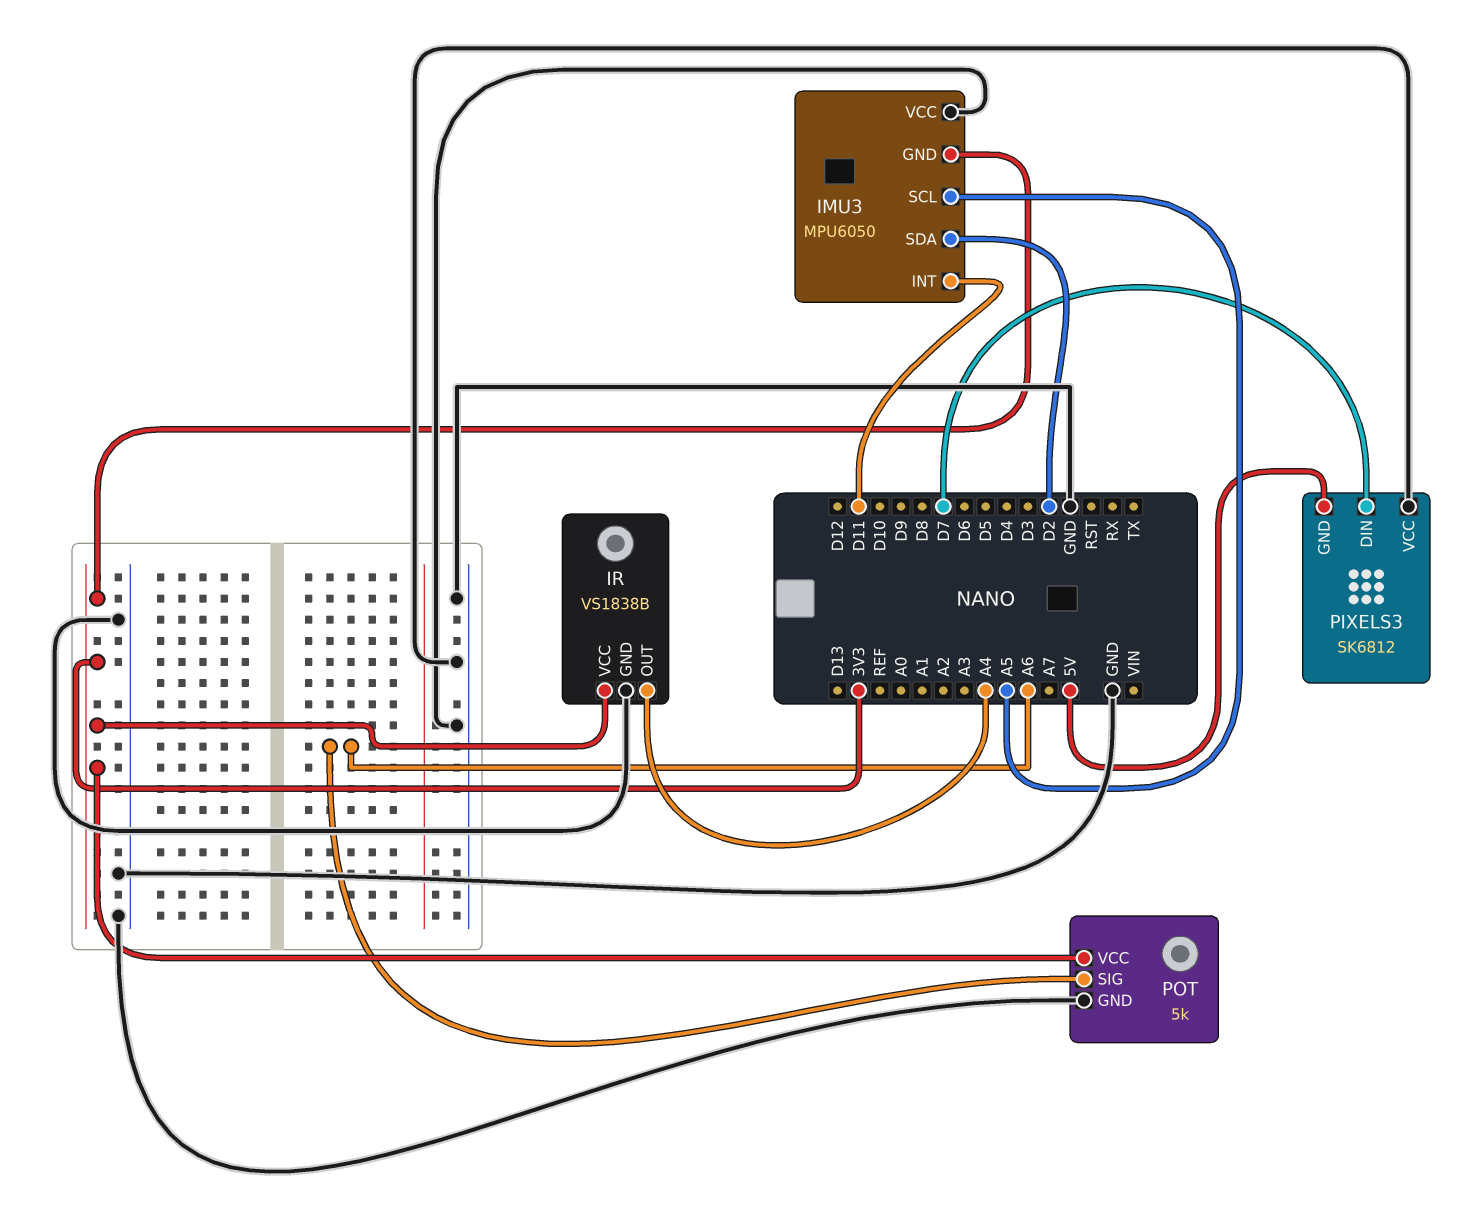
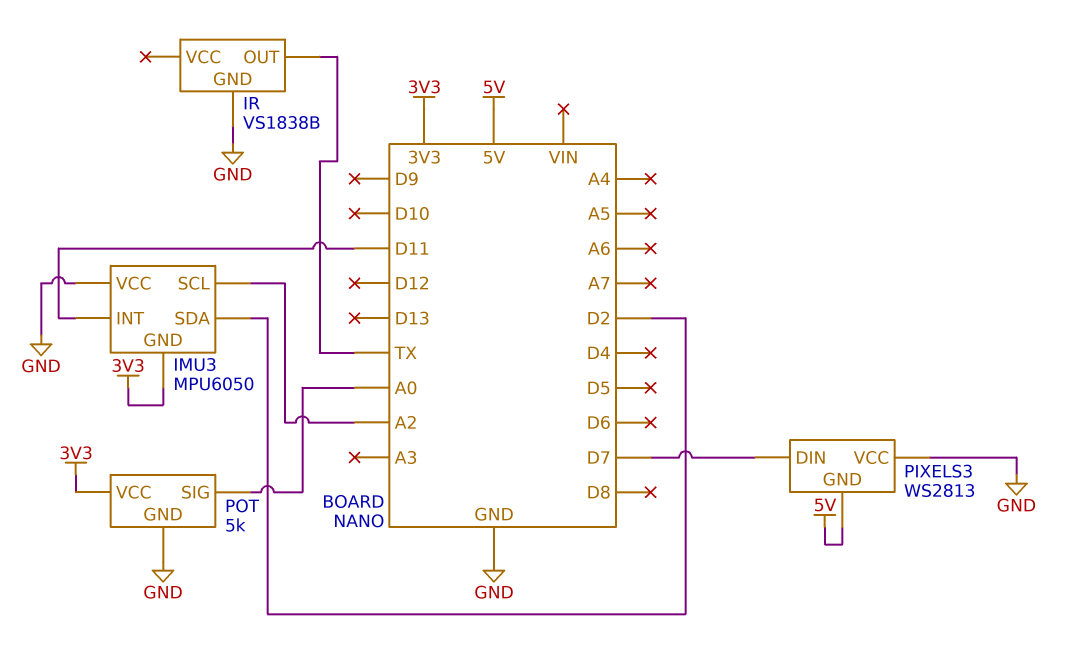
IMU3 pin SCL: A5 -> A2
IR pin OUT: A4 -> TX
IR pin VCC: 3V3 -> none
PIXELS3: SK6812 -> WS2813
POT pin SIG: A6 -> A0

